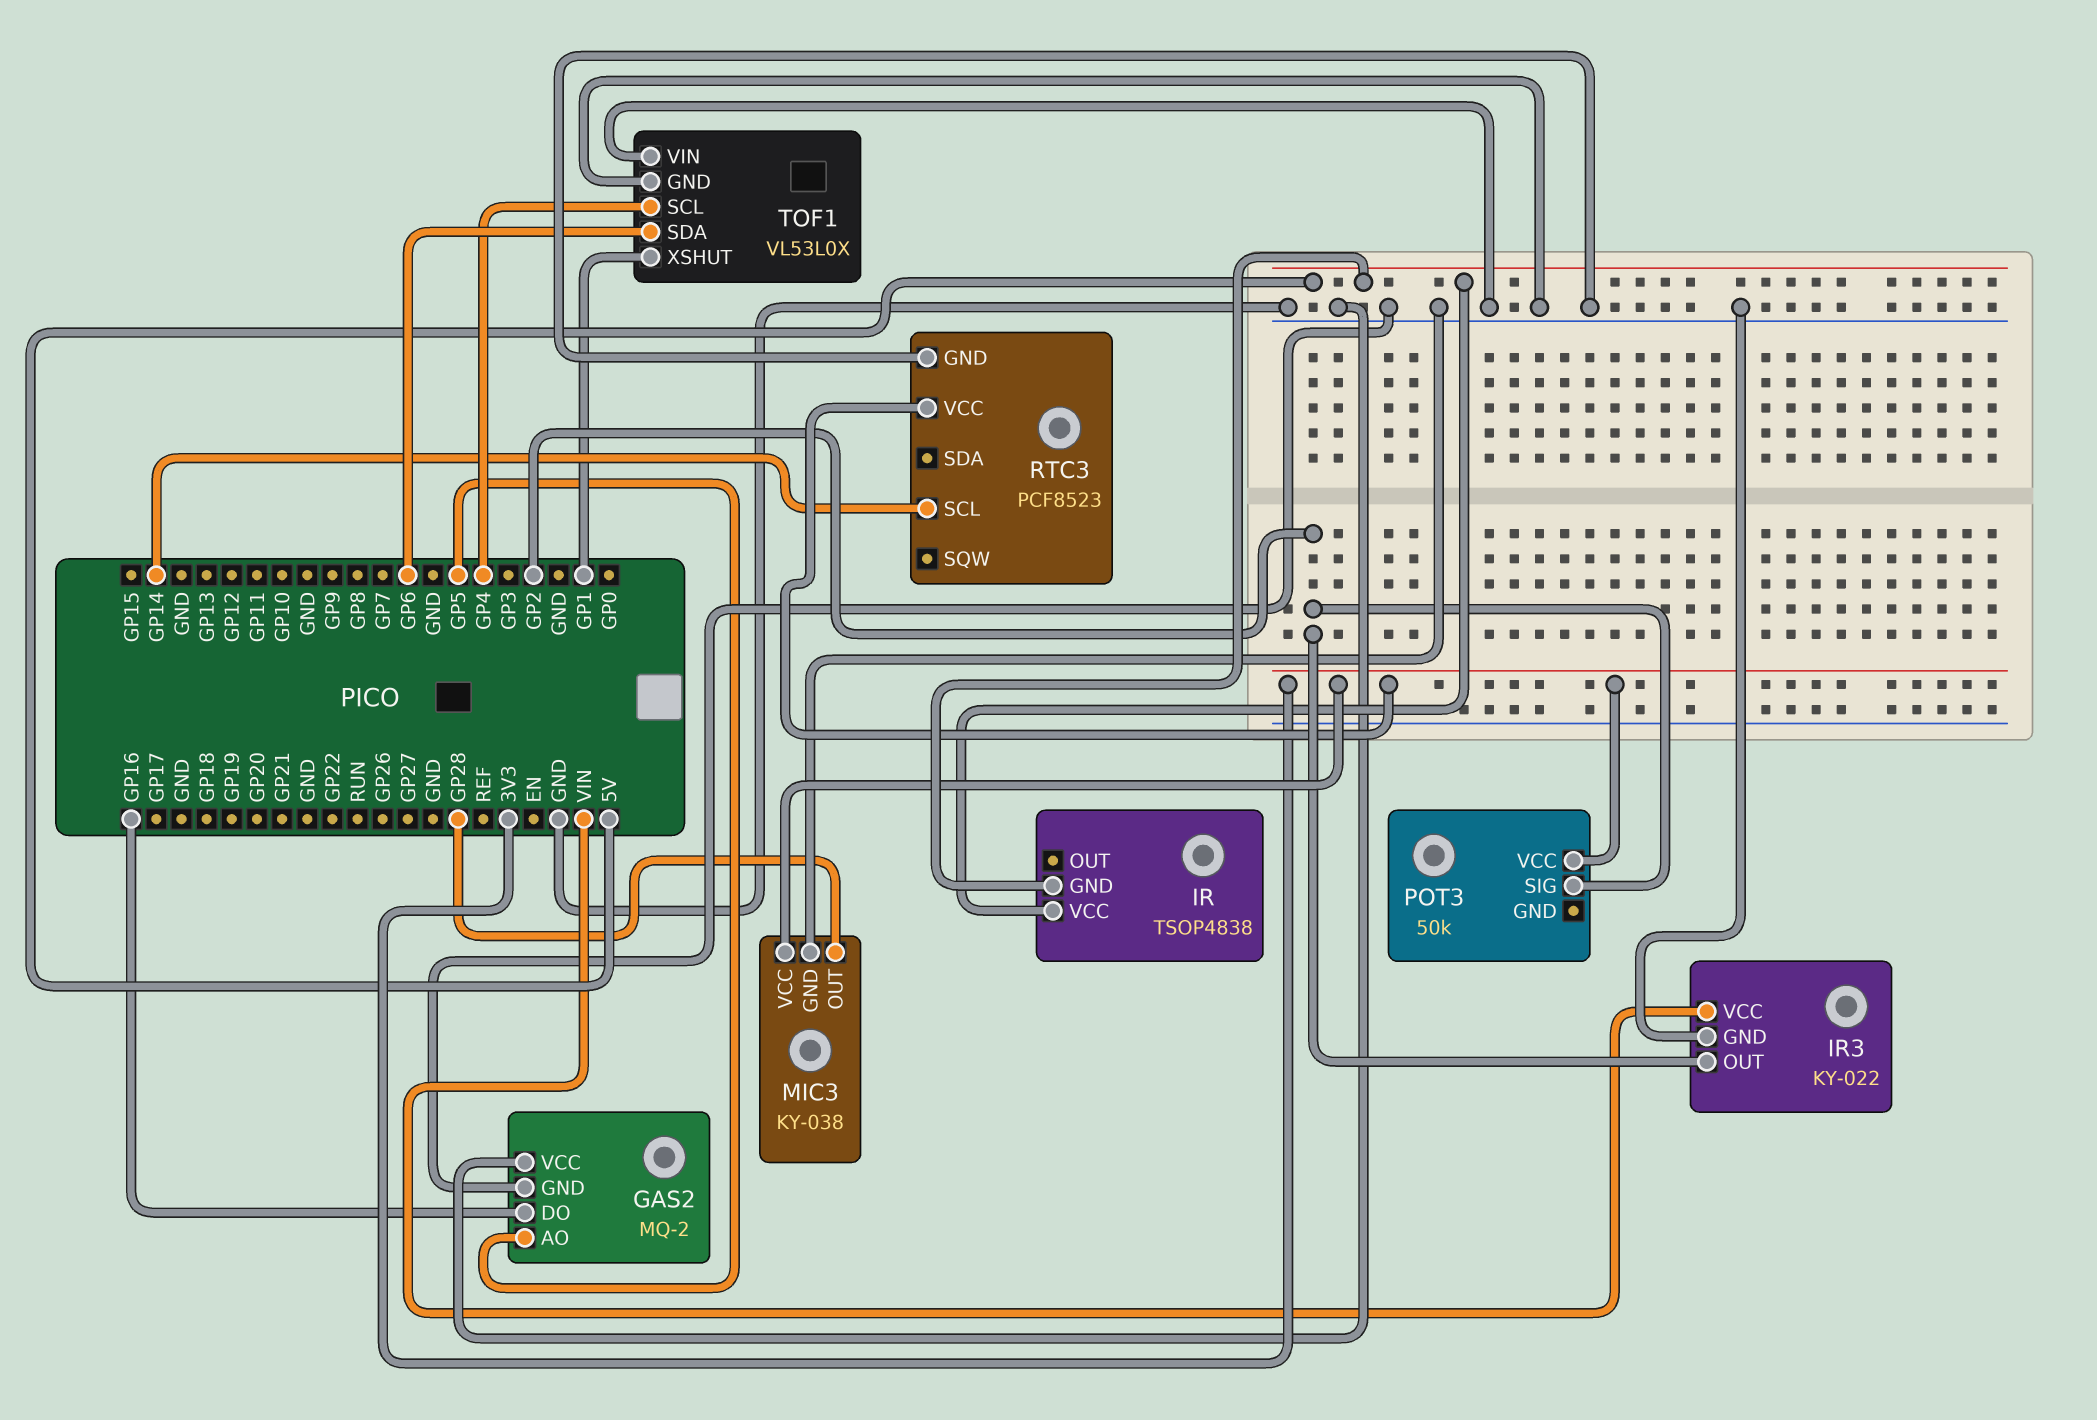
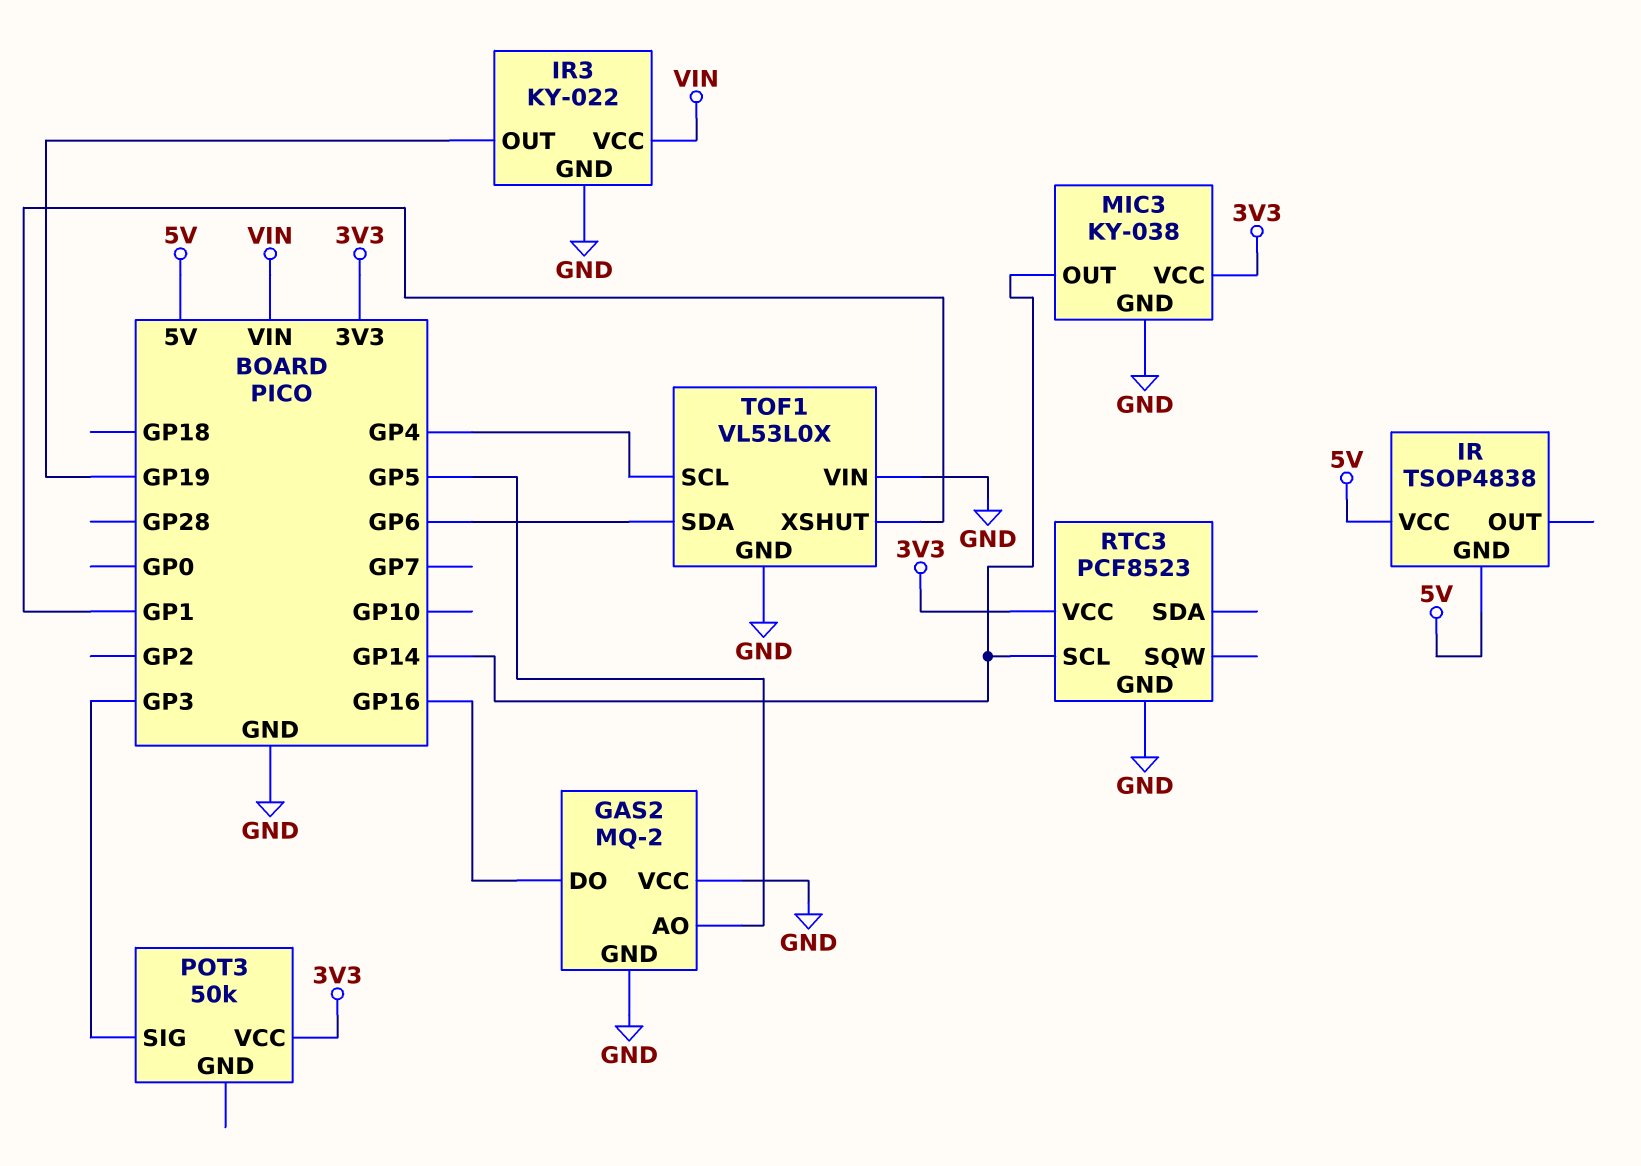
IR3 pin OUT: GP2 -> GP19
MIC3 pin OUT: GP28 -> GP14
POT3 pin SIG: GP2 -> GP3

